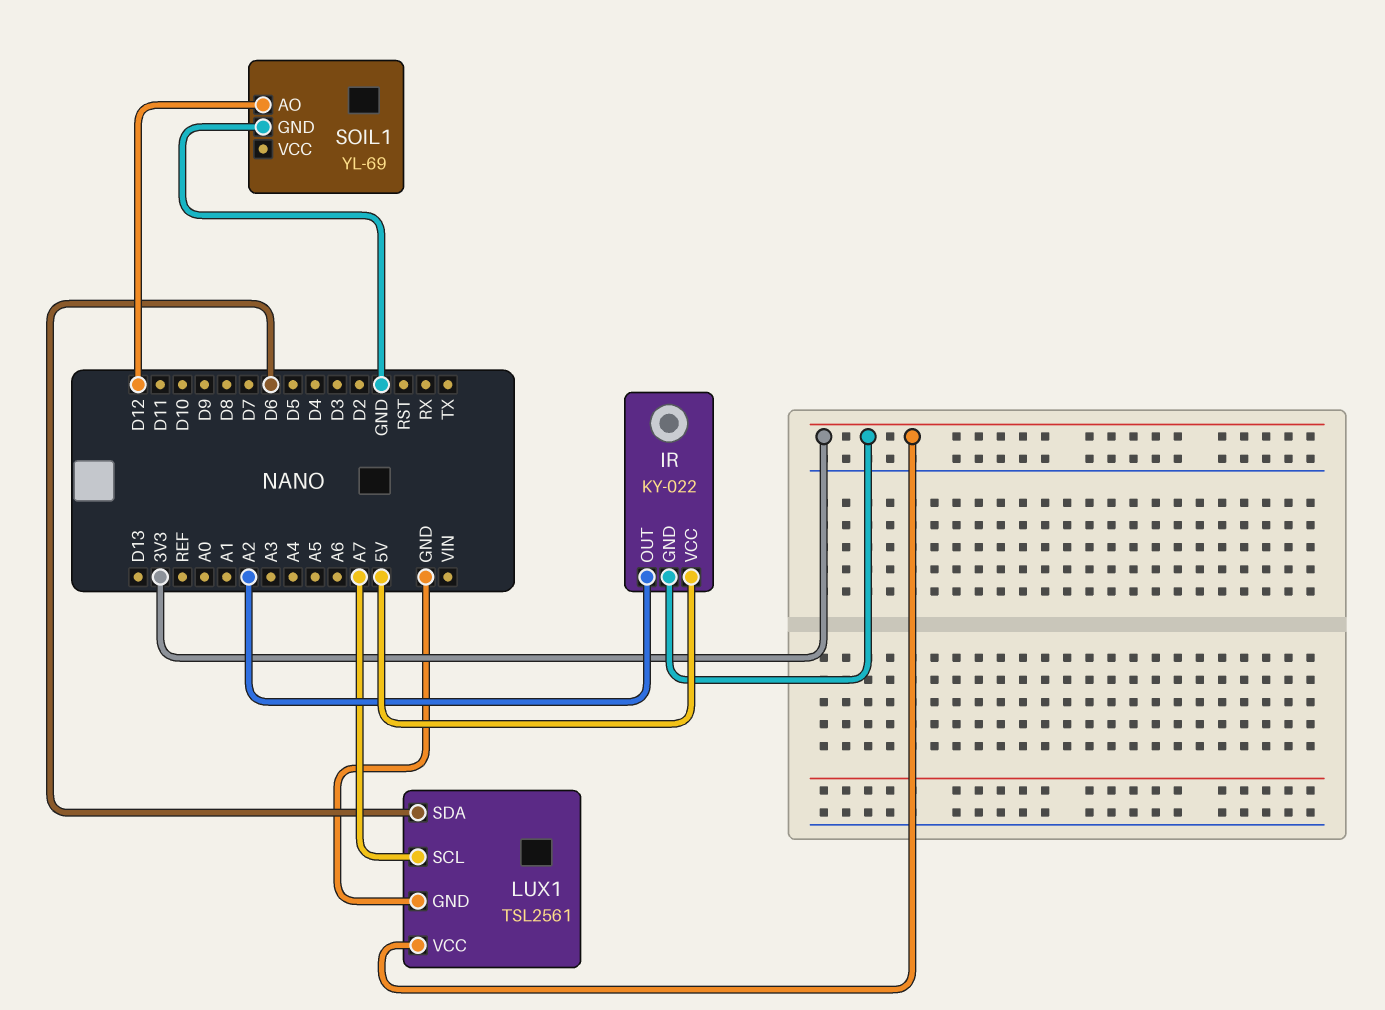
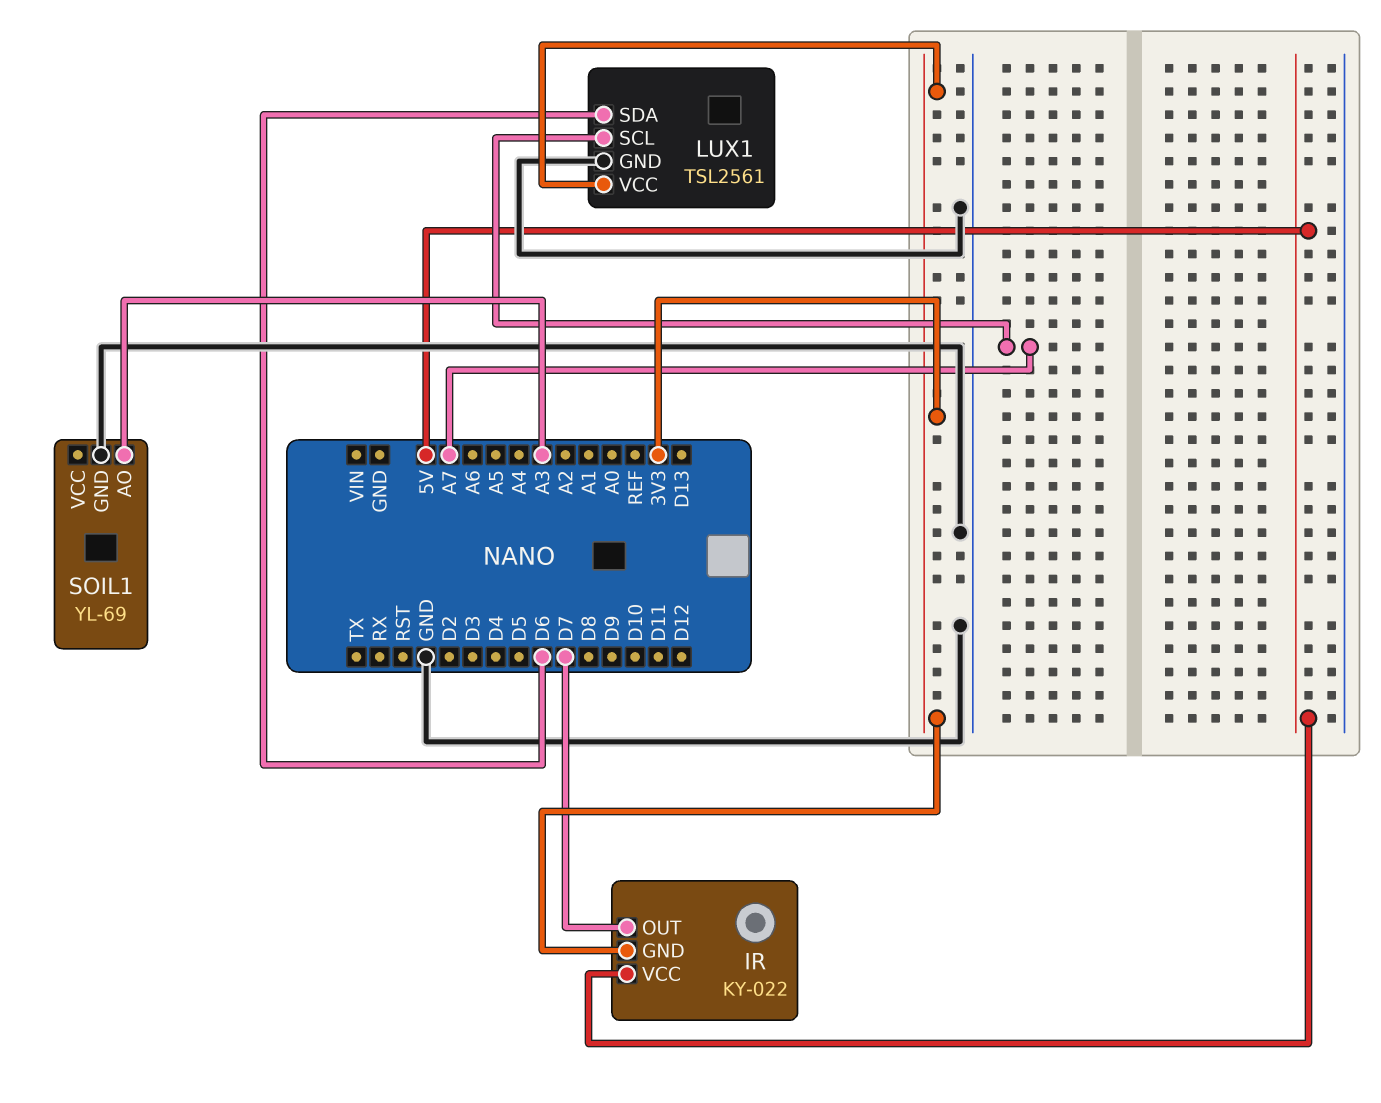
IR pin OUT: A2 -> D7
SOIL1 pin AO: D12 -> A3

